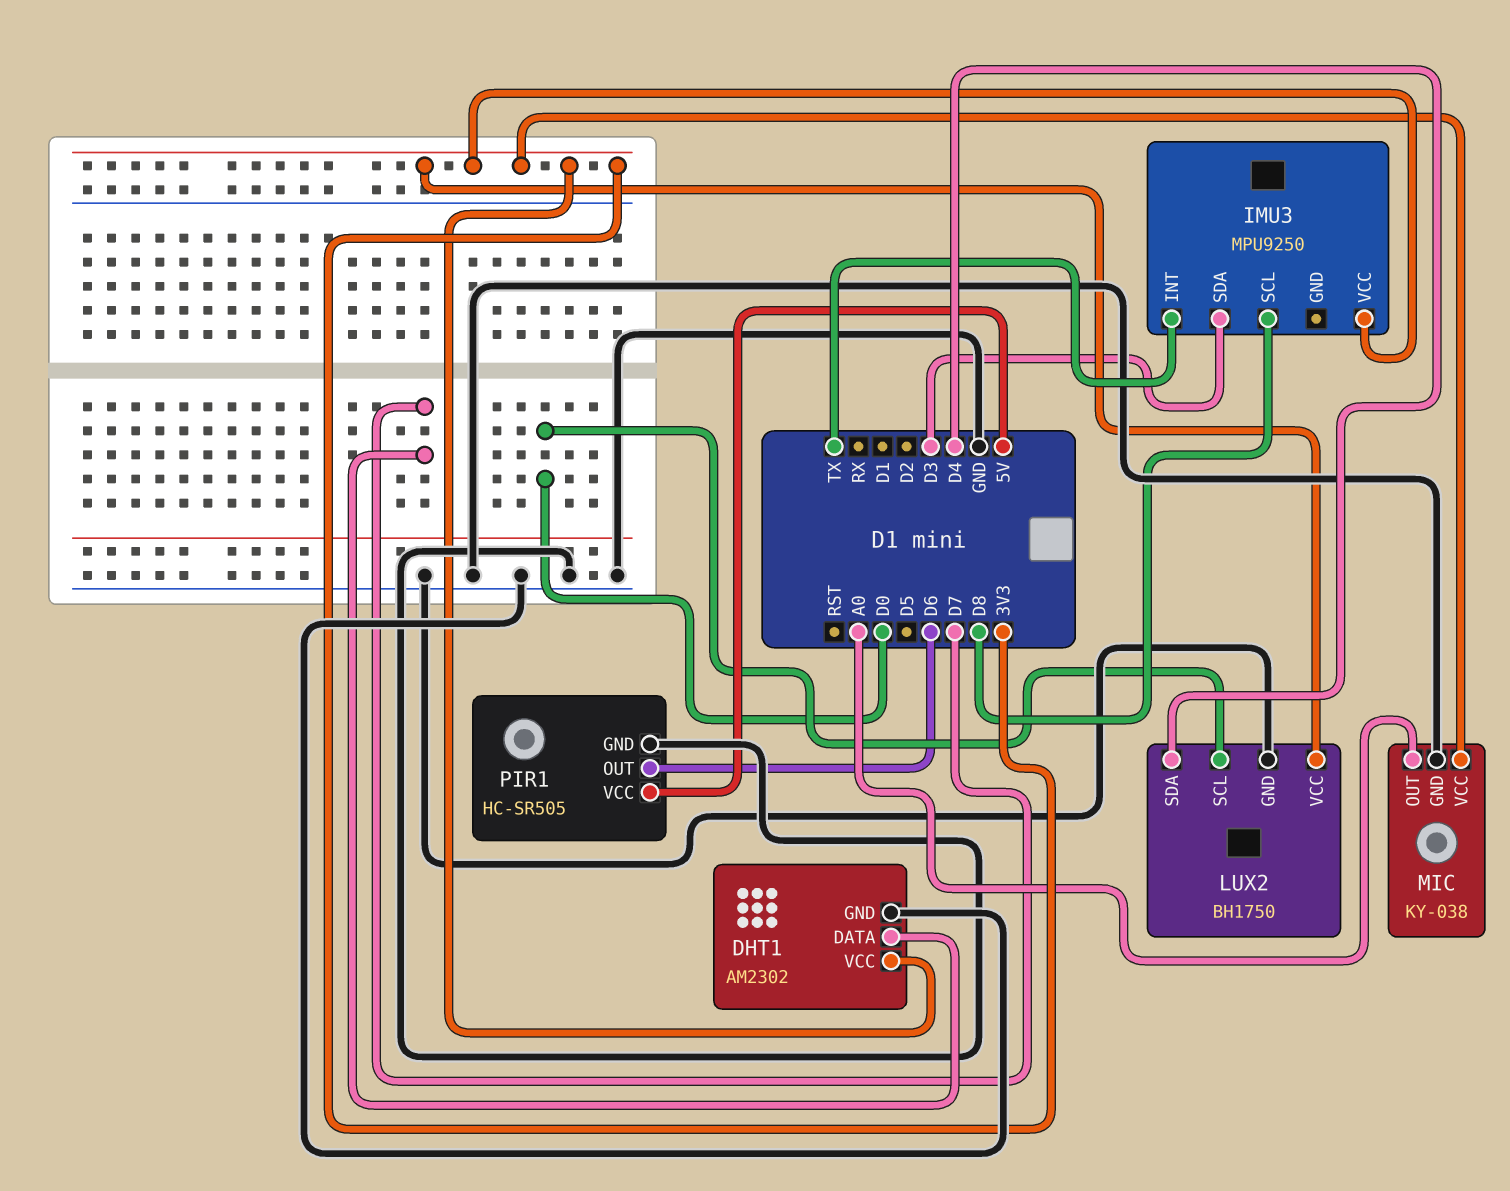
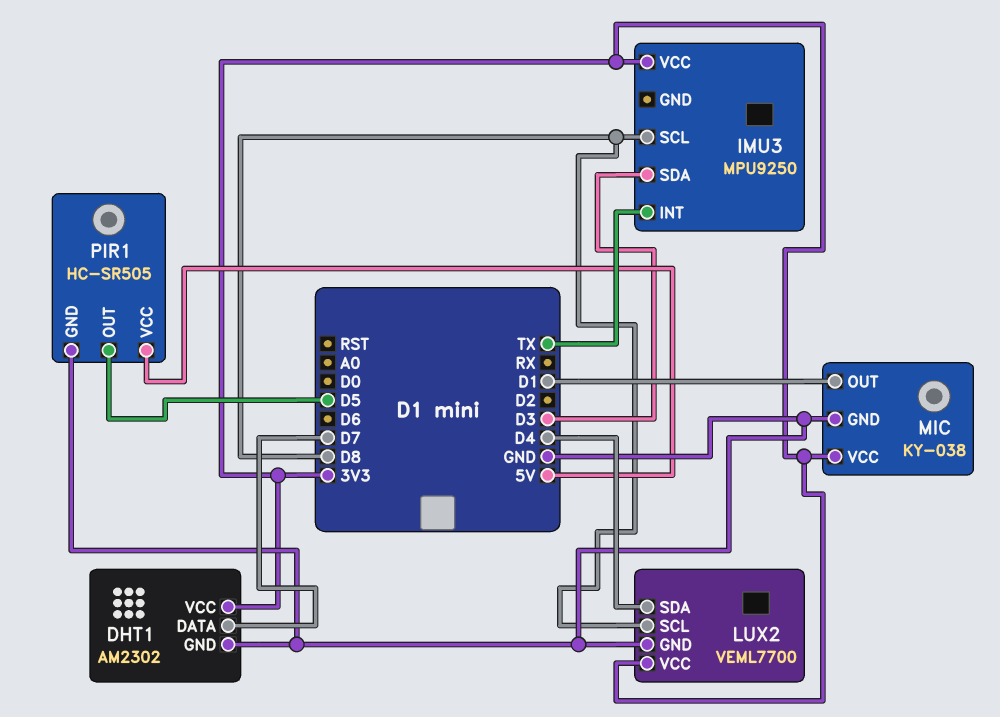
LUX2: BH1750 -> VEML7700
LUX2 pin SCL: D0 -> D8
MIC pin OUT: A0 -> D1
PIR1 pin OUT: D6 -> D5

